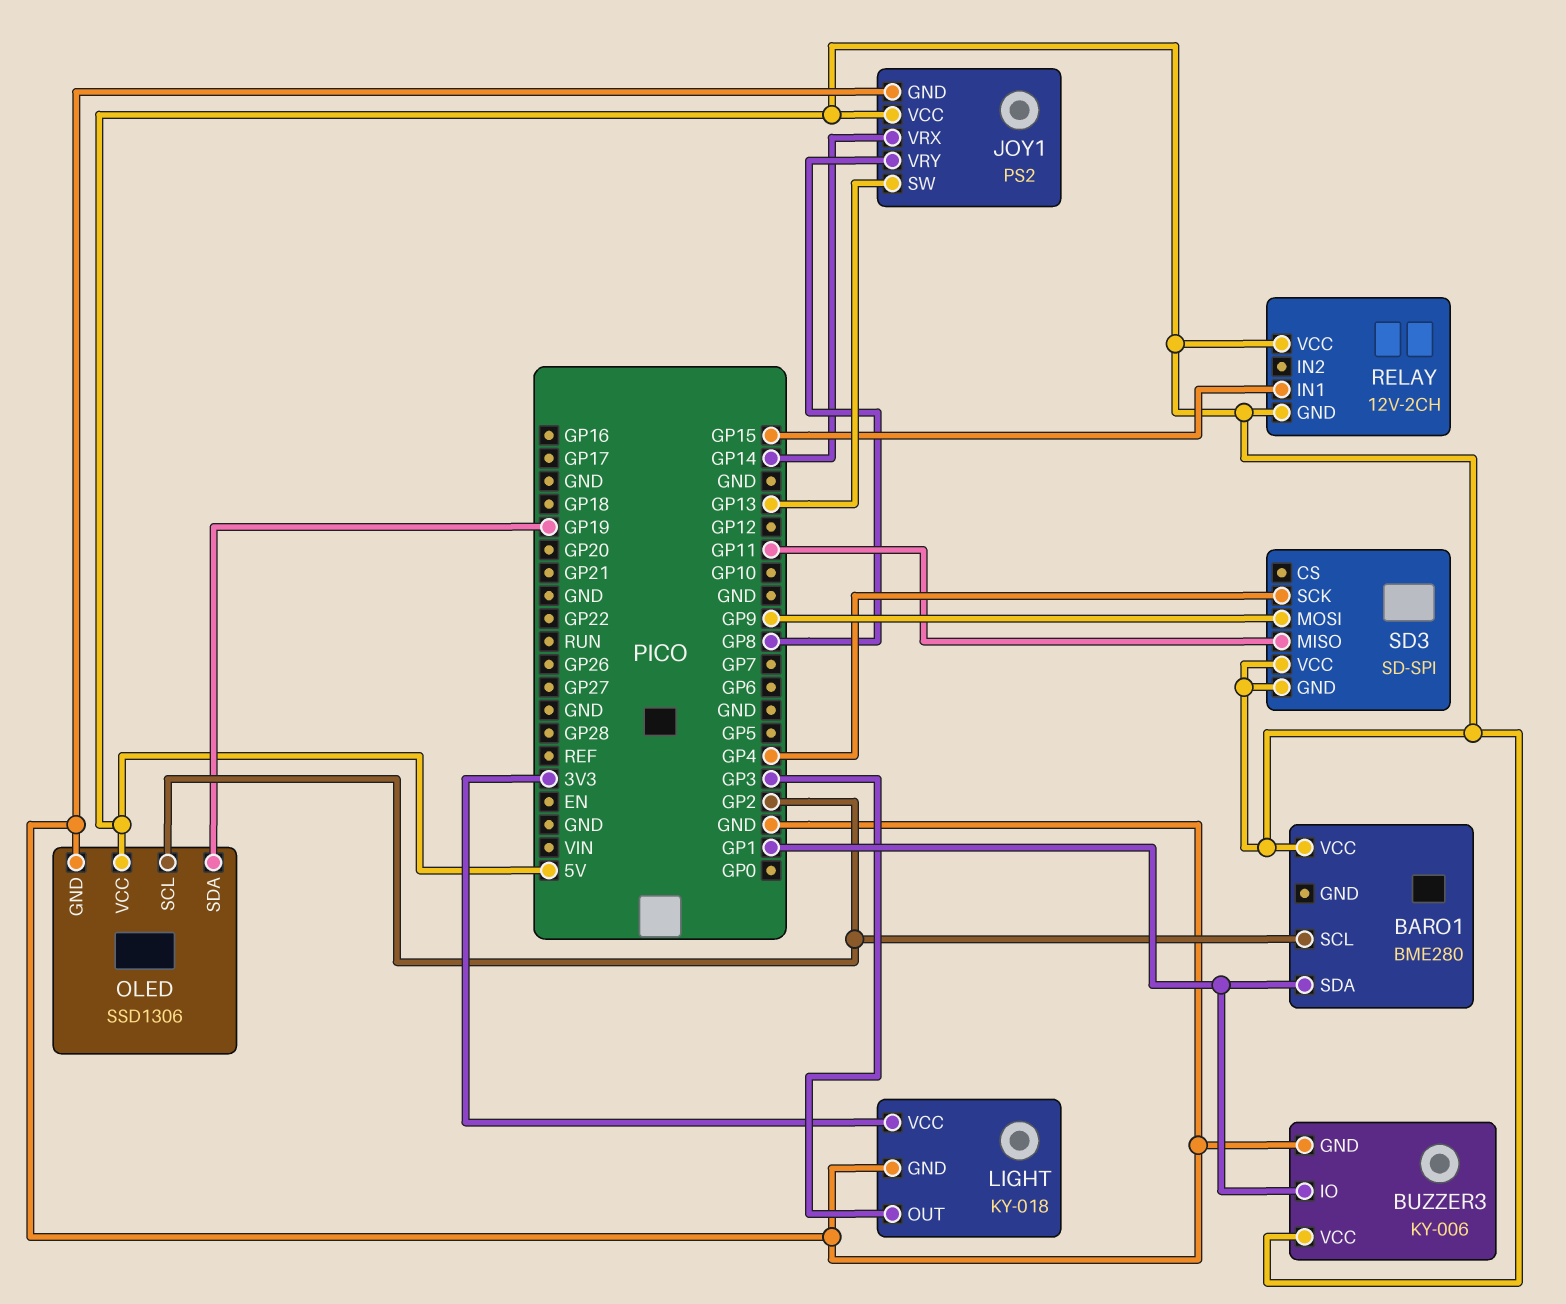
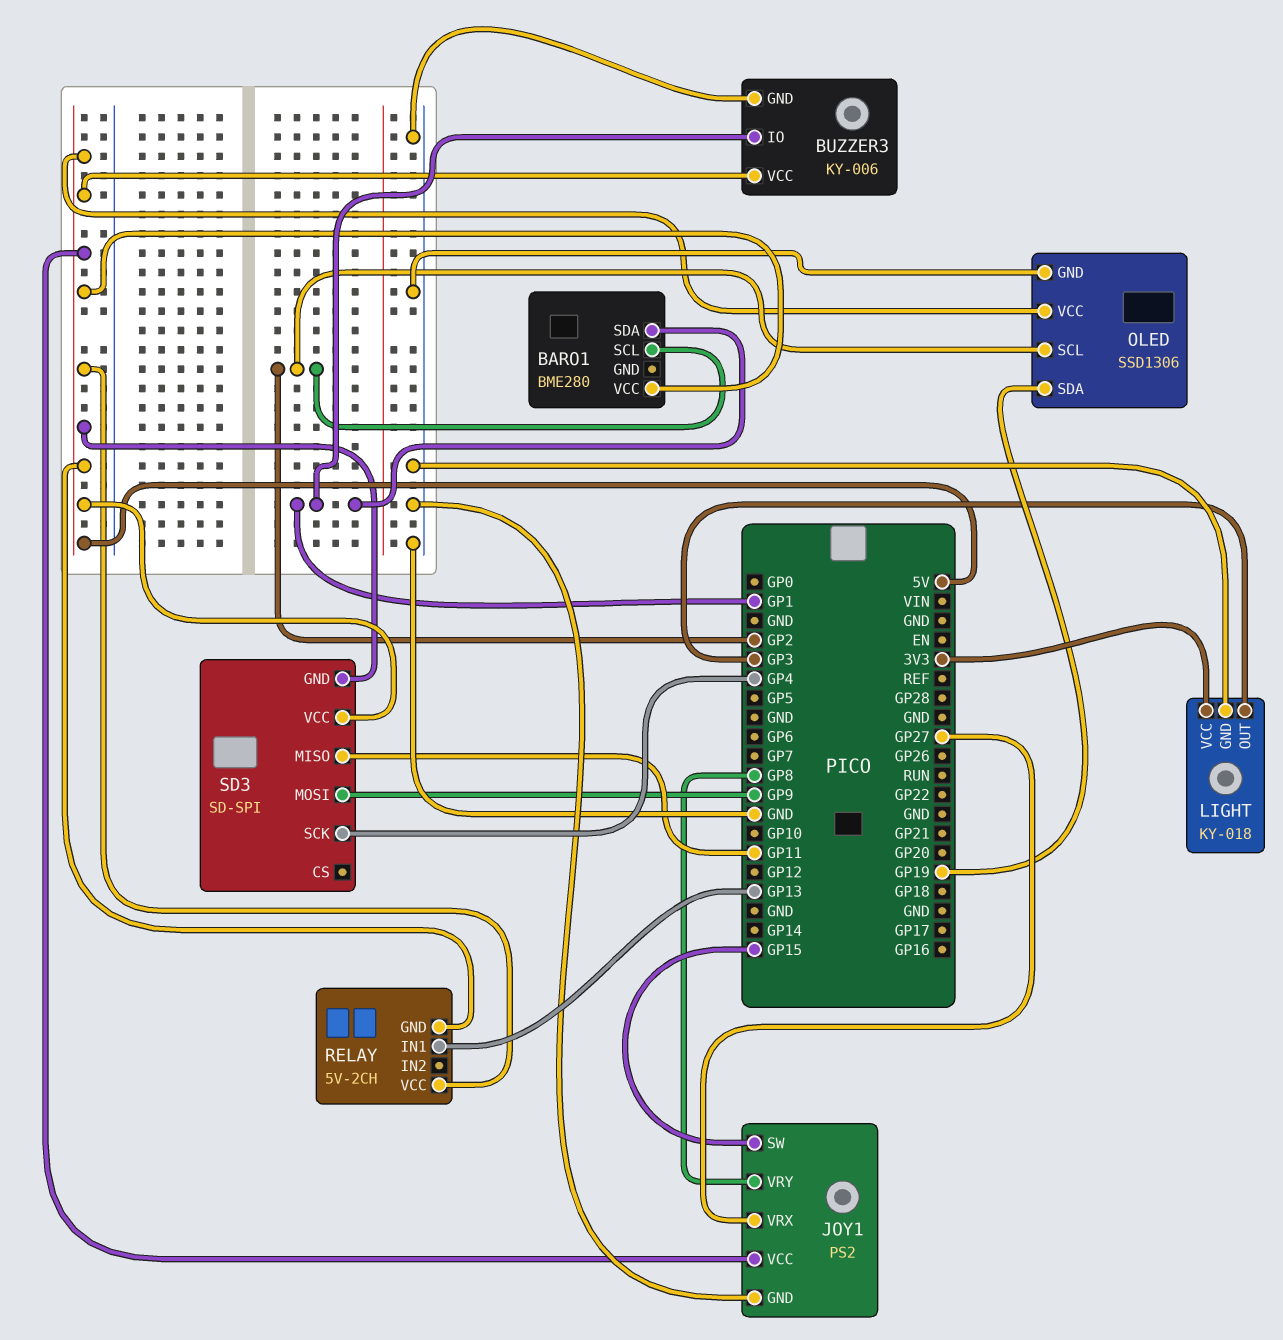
JOY1 pin SW: GP13 -> GP15
JOY1 pin VRX: GP14 -> GP27
RELAY: 12V-2CH -> 5V-2CH
RELAY pin IN1: GP15 -> GP13

